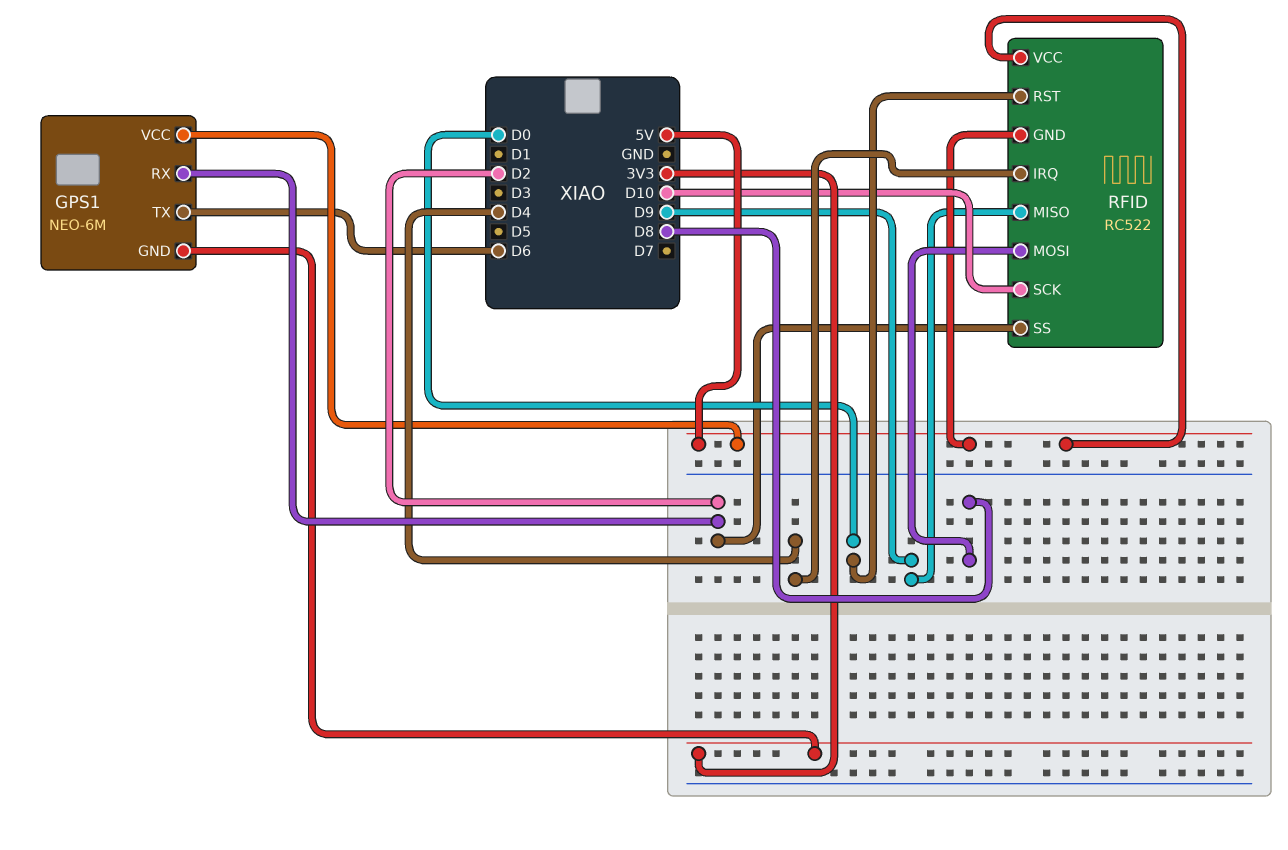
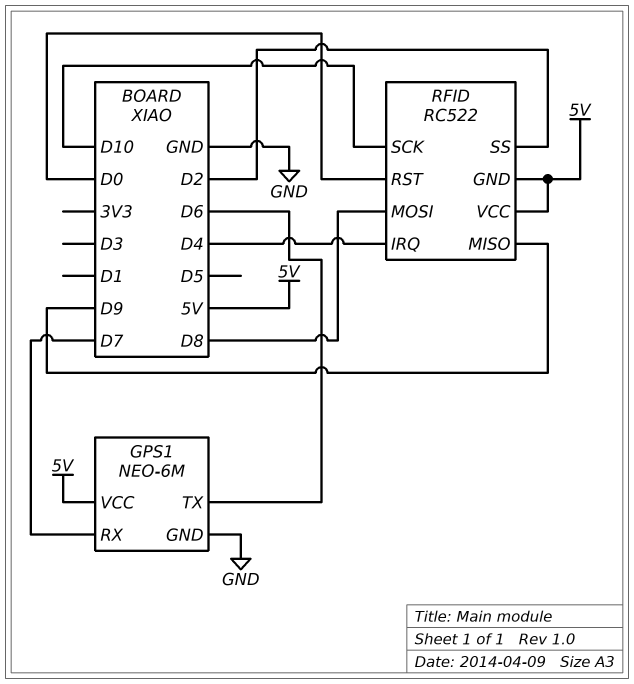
GPS1 pin GND: 3V3 -> GND
GPS1 pin RX: D2 -> D7

